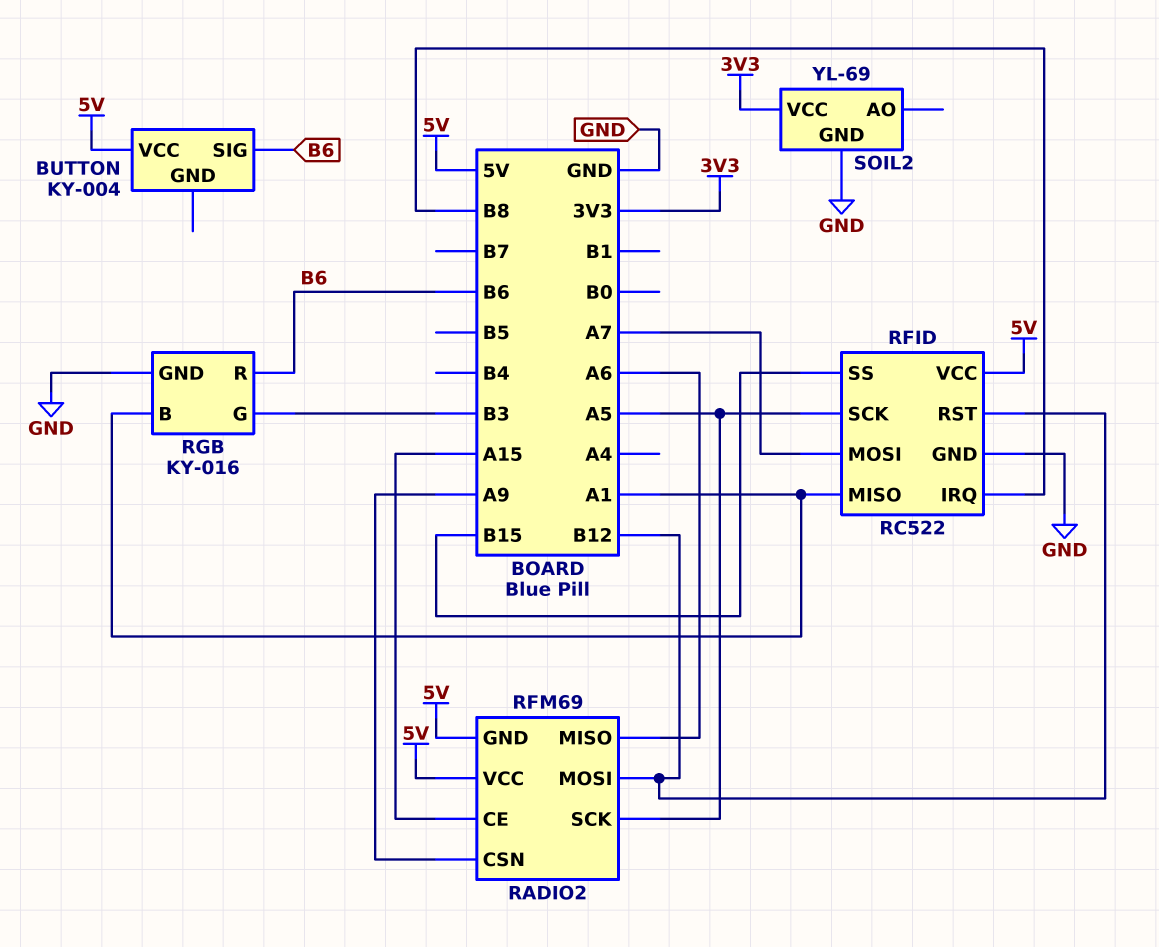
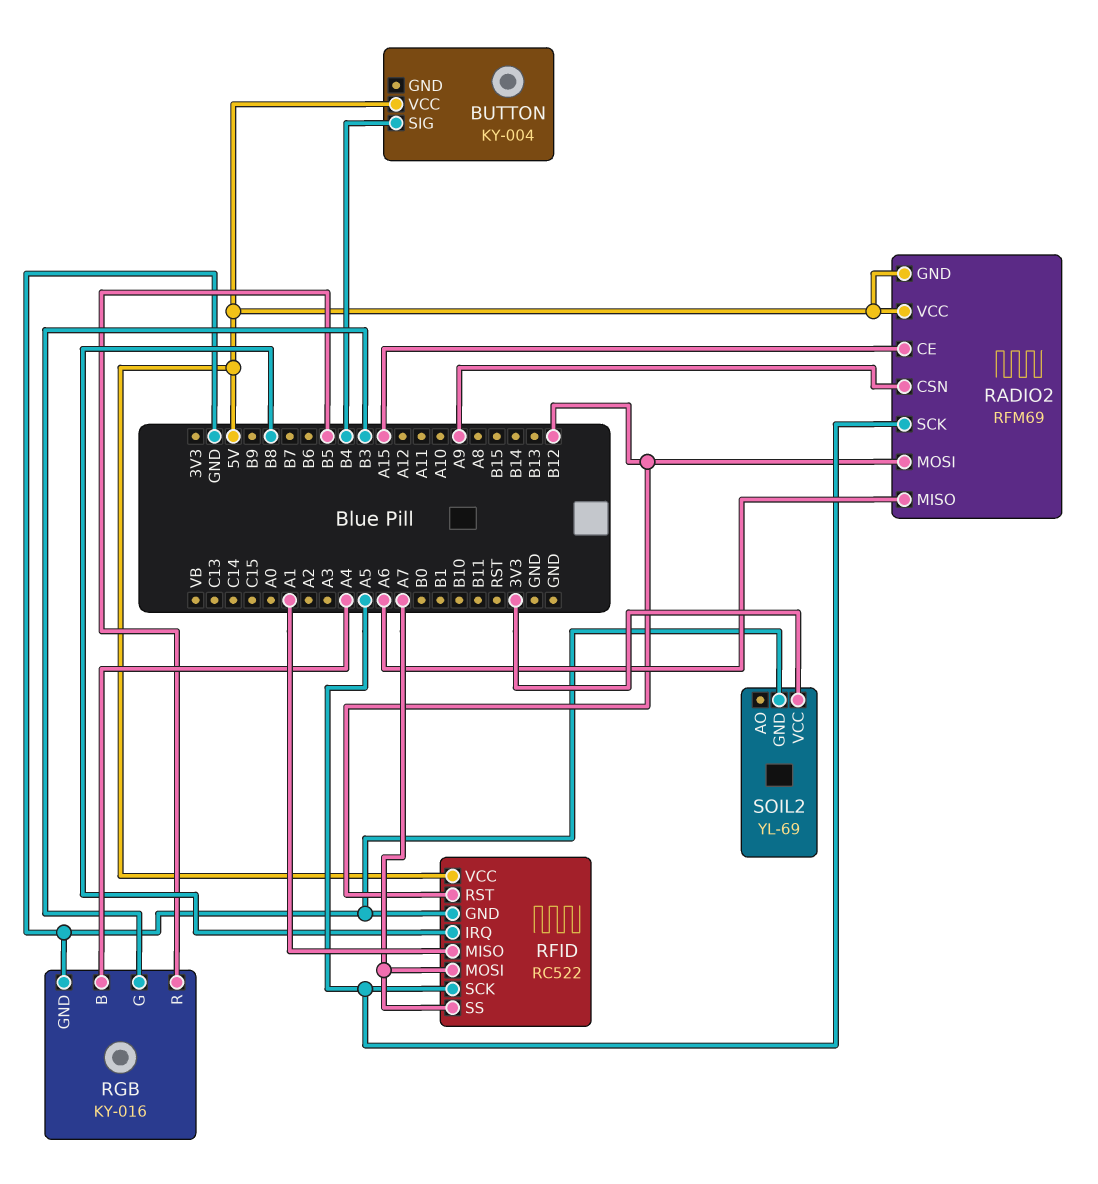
BUTTON pin SIG: B6 -> B4
RFID pin SS: B15 -> A7
RGB pin B: A1 -> A4
RGB pin R: B6 -> B5

